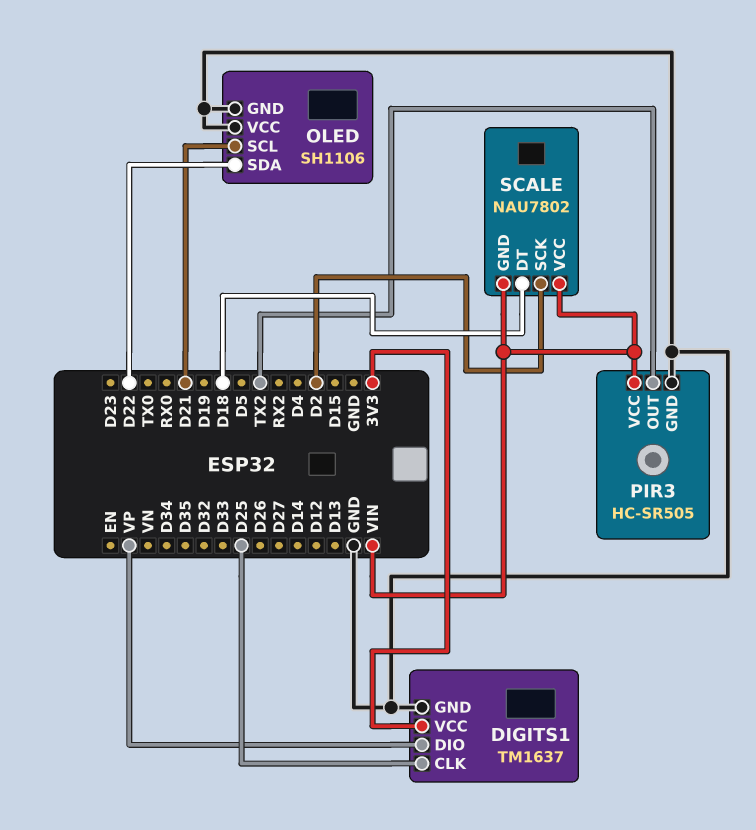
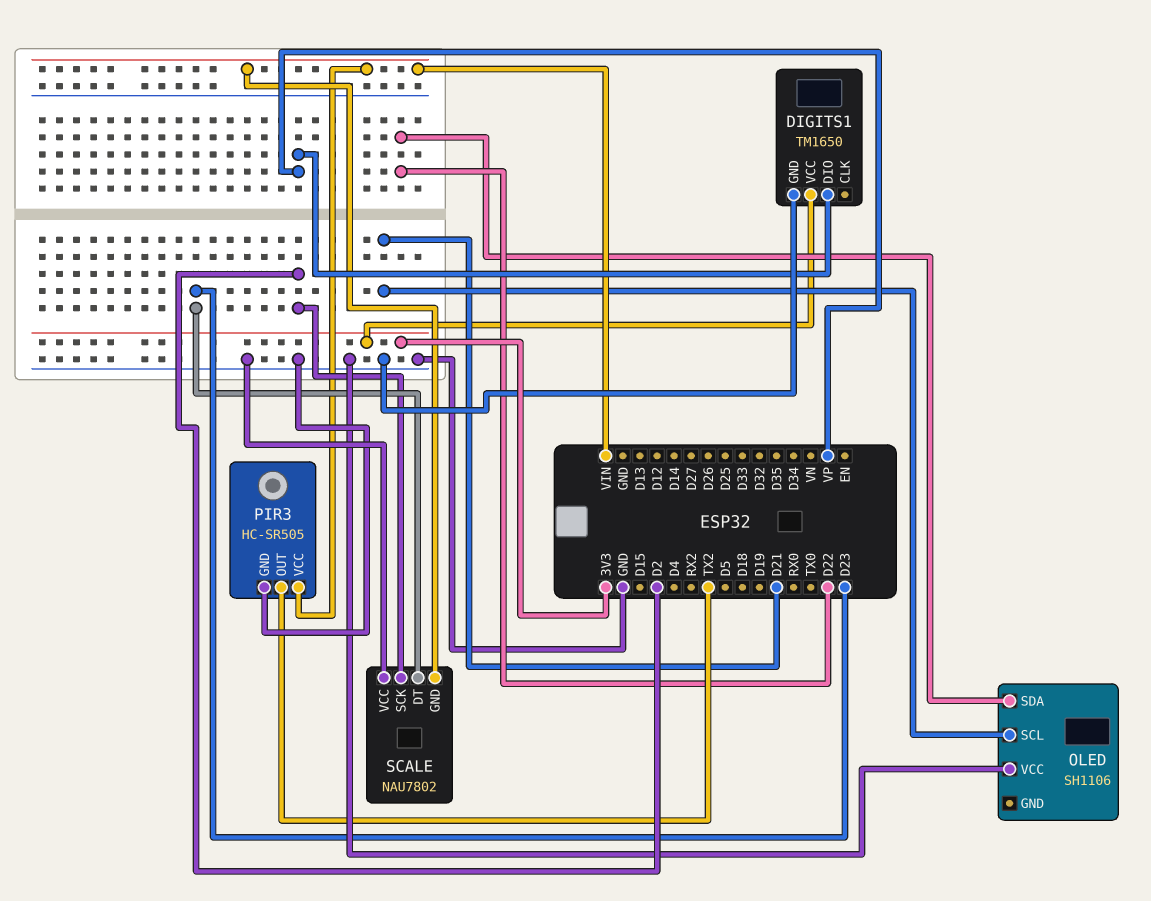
DIGITS1: TM1637 -> TM1650
DIGITS1 pin CLK: D25 -> none
OLED pin GND: GND -> none
SCALE pin DT: D18 -> D23
SCALE pin VCC: VIN -> GND

